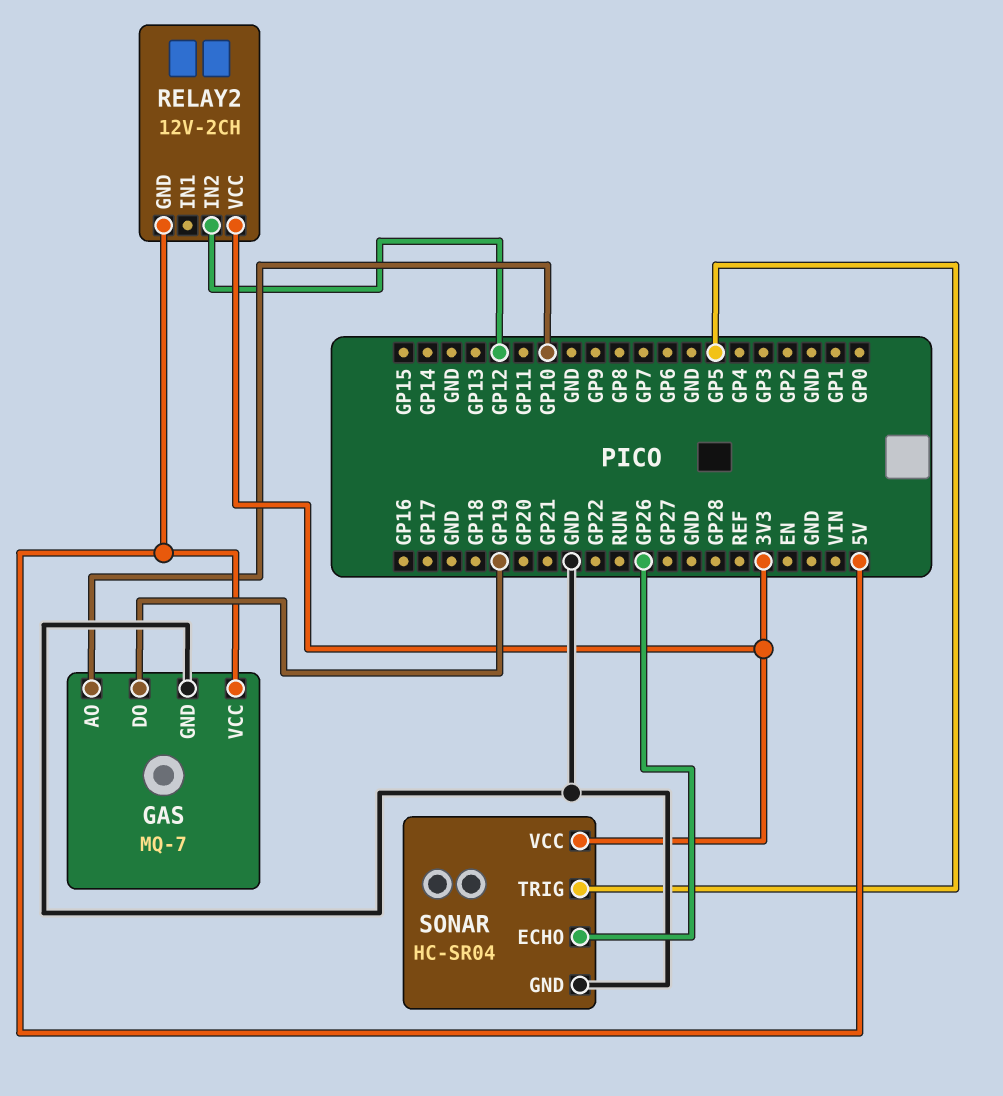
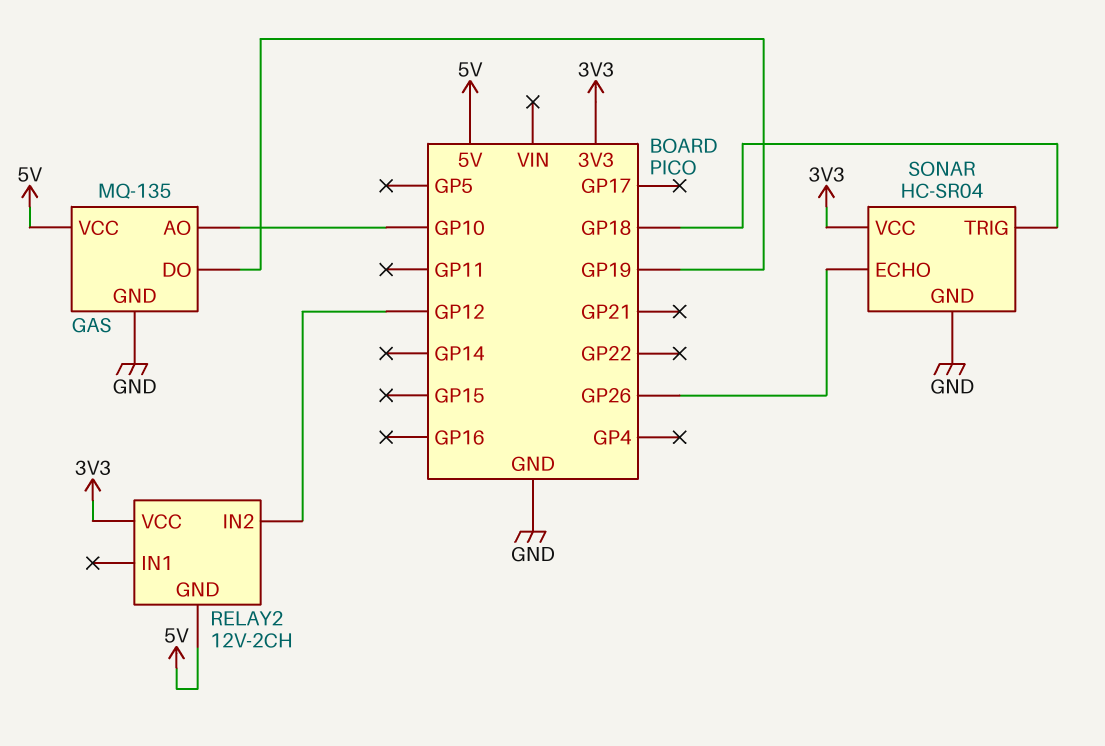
GAS: MQ-7 -> MQ-135
SONAR pin TRIG: GP5 -> GP18

